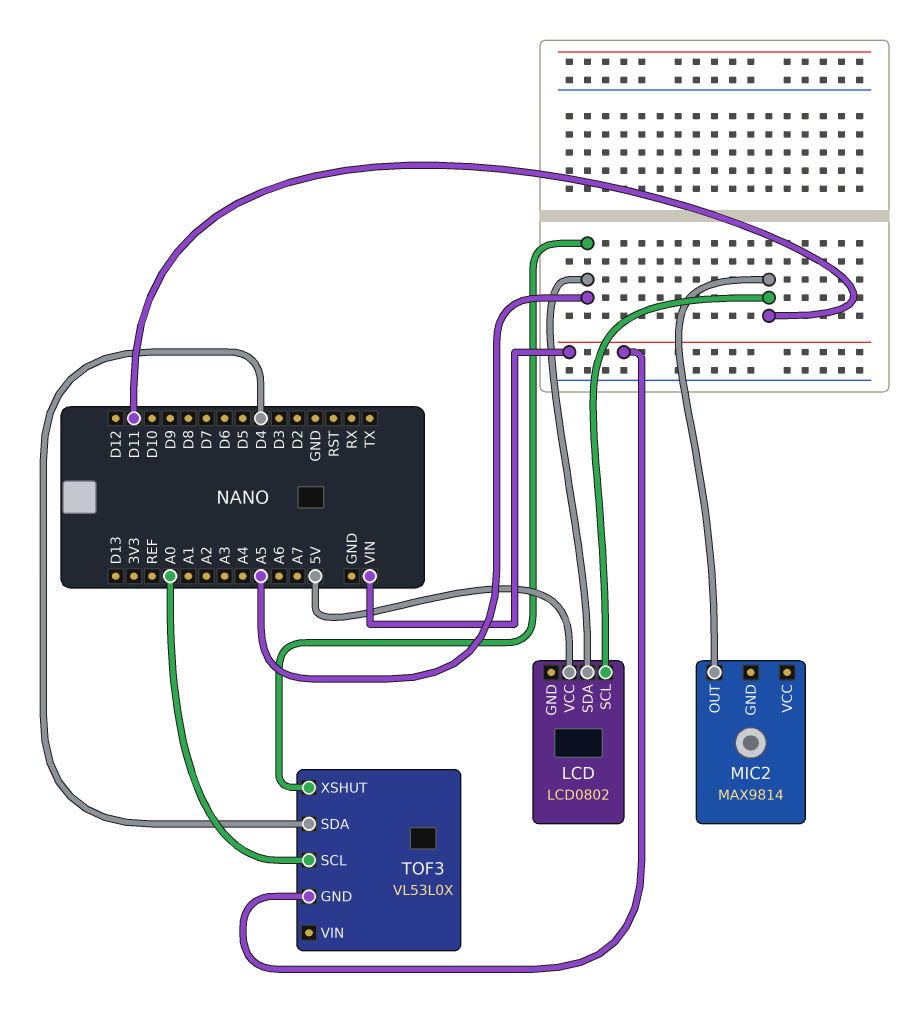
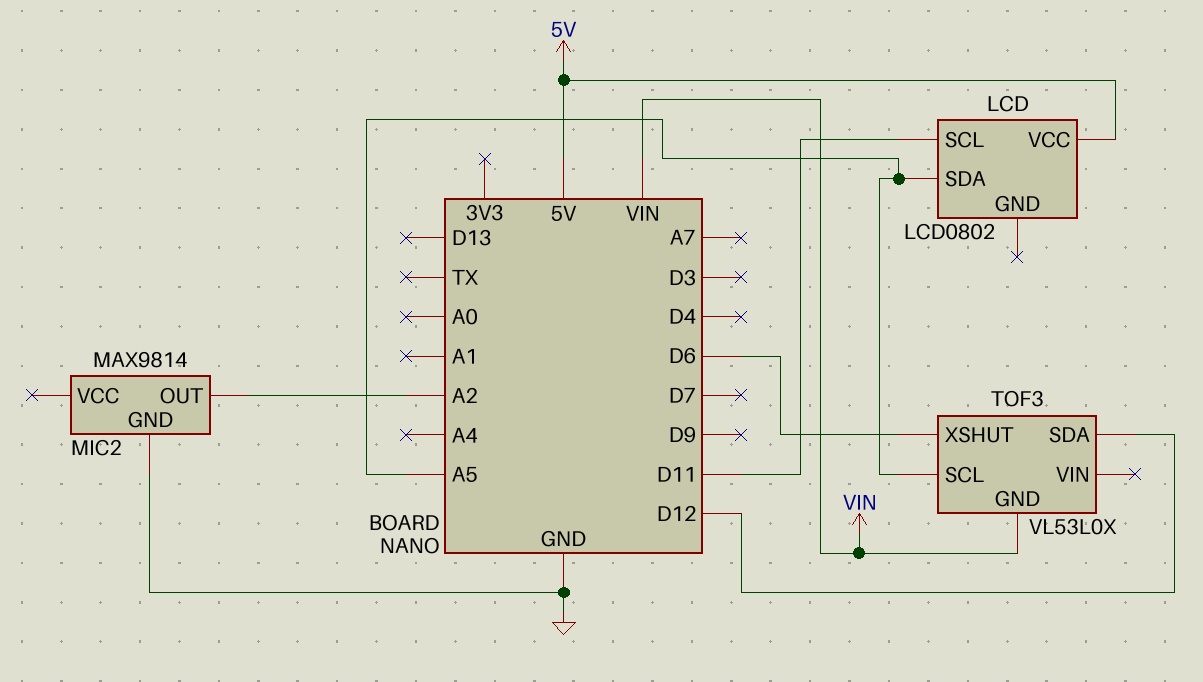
MIC2 pin GND: none -> GND
MIC2 pin OUT: D11 -> A2
TOF3 pin SCL: A0 -> A5
TOF3 pin SDA: D4 -> D12
TOF3 pin XSHUT: A5 -> D6

